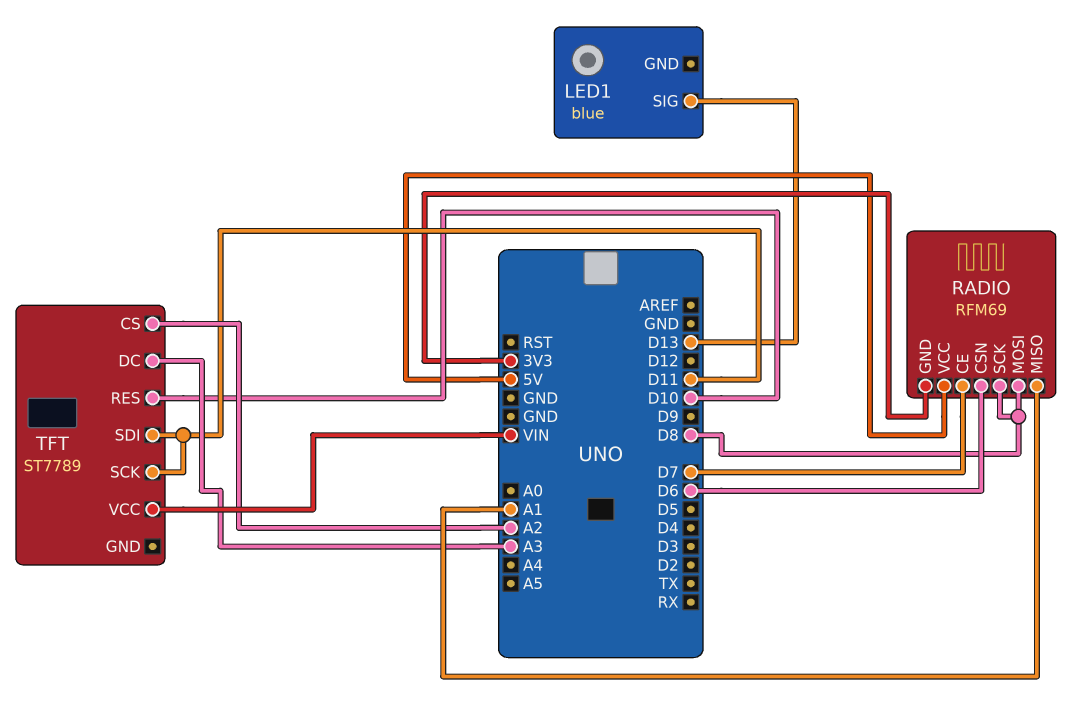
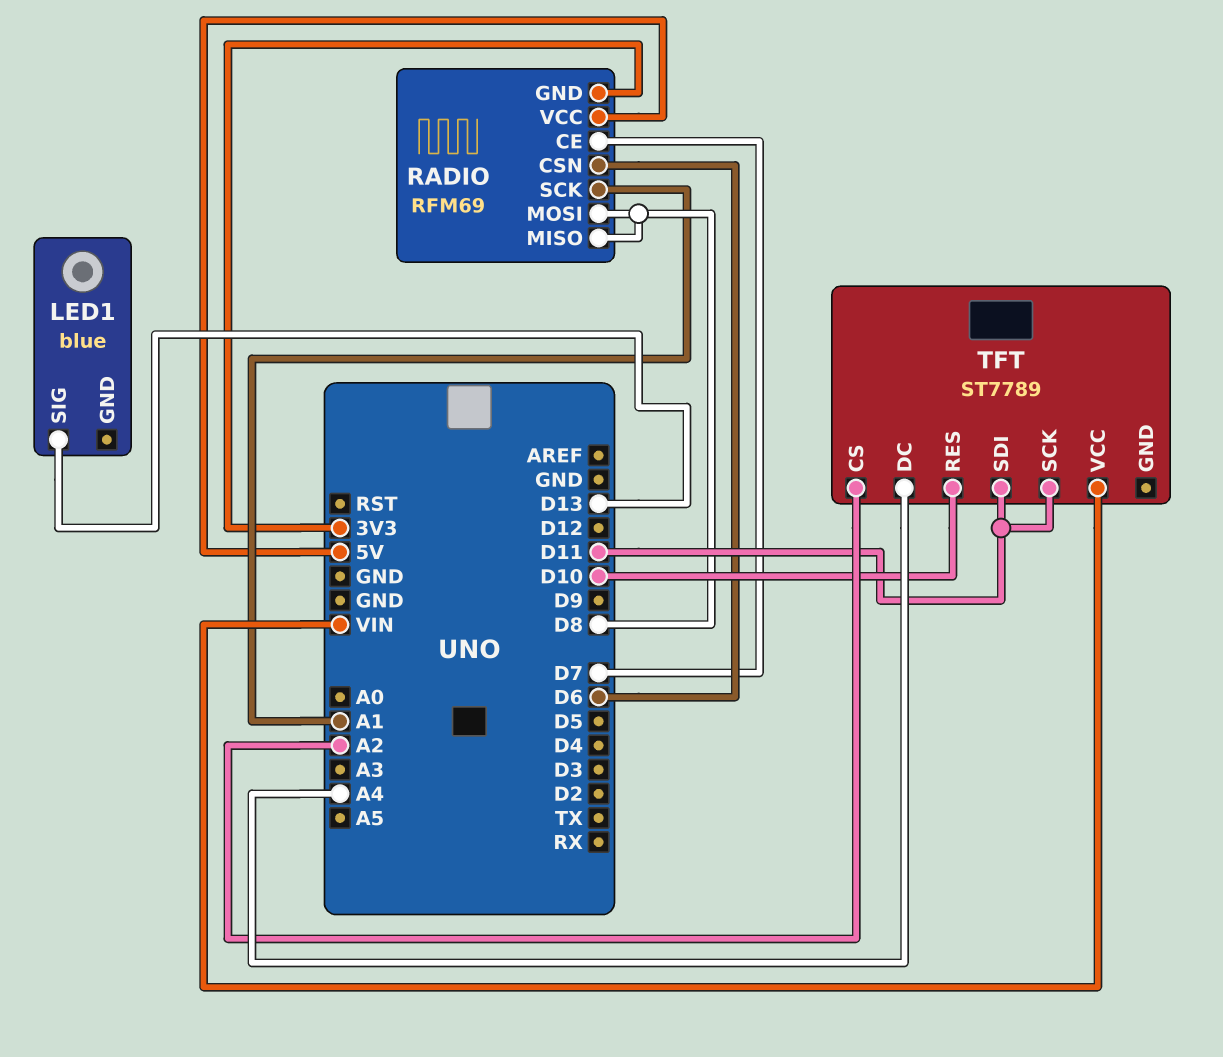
RADIO pin MISO: A1 -> D8
RADIO pin SCK: D8 -> A1
TFT pin DC: A3 -> A4

